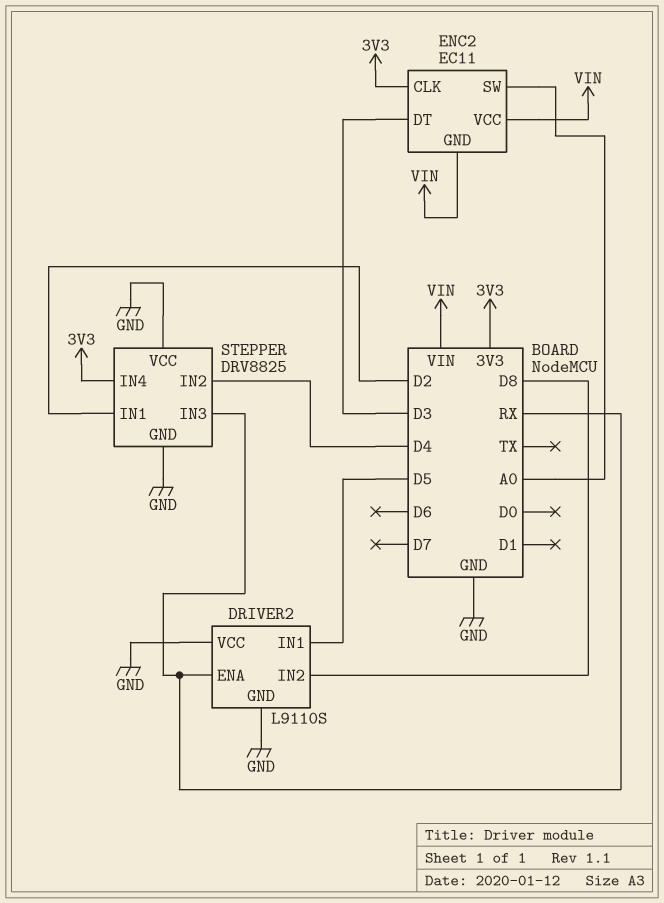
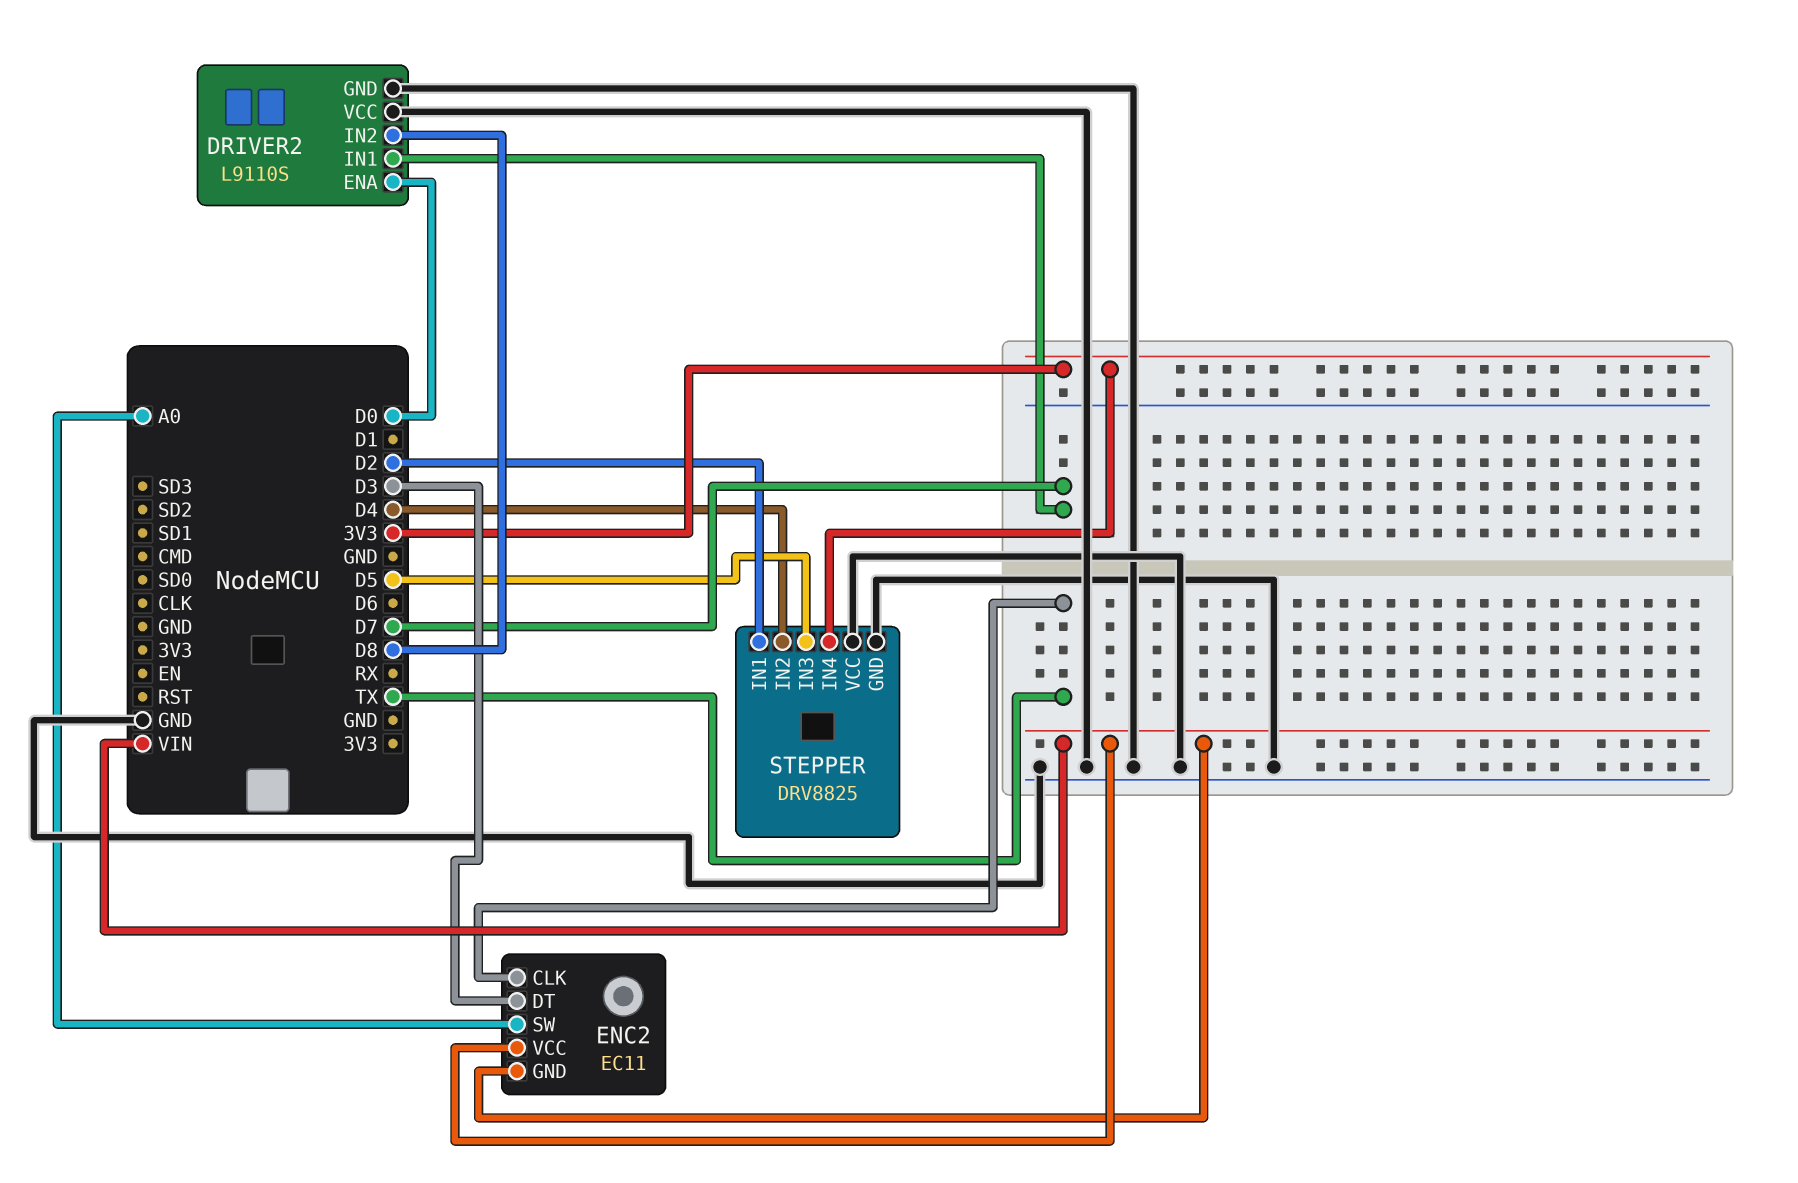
DRIVER2 pin ENA: RX -> D0
DRIVER2 pin IN1: D5 -> D7
ENC2 pin CLK: 3V3 -> TX
STEPPER pin IN3: RX -> D5

